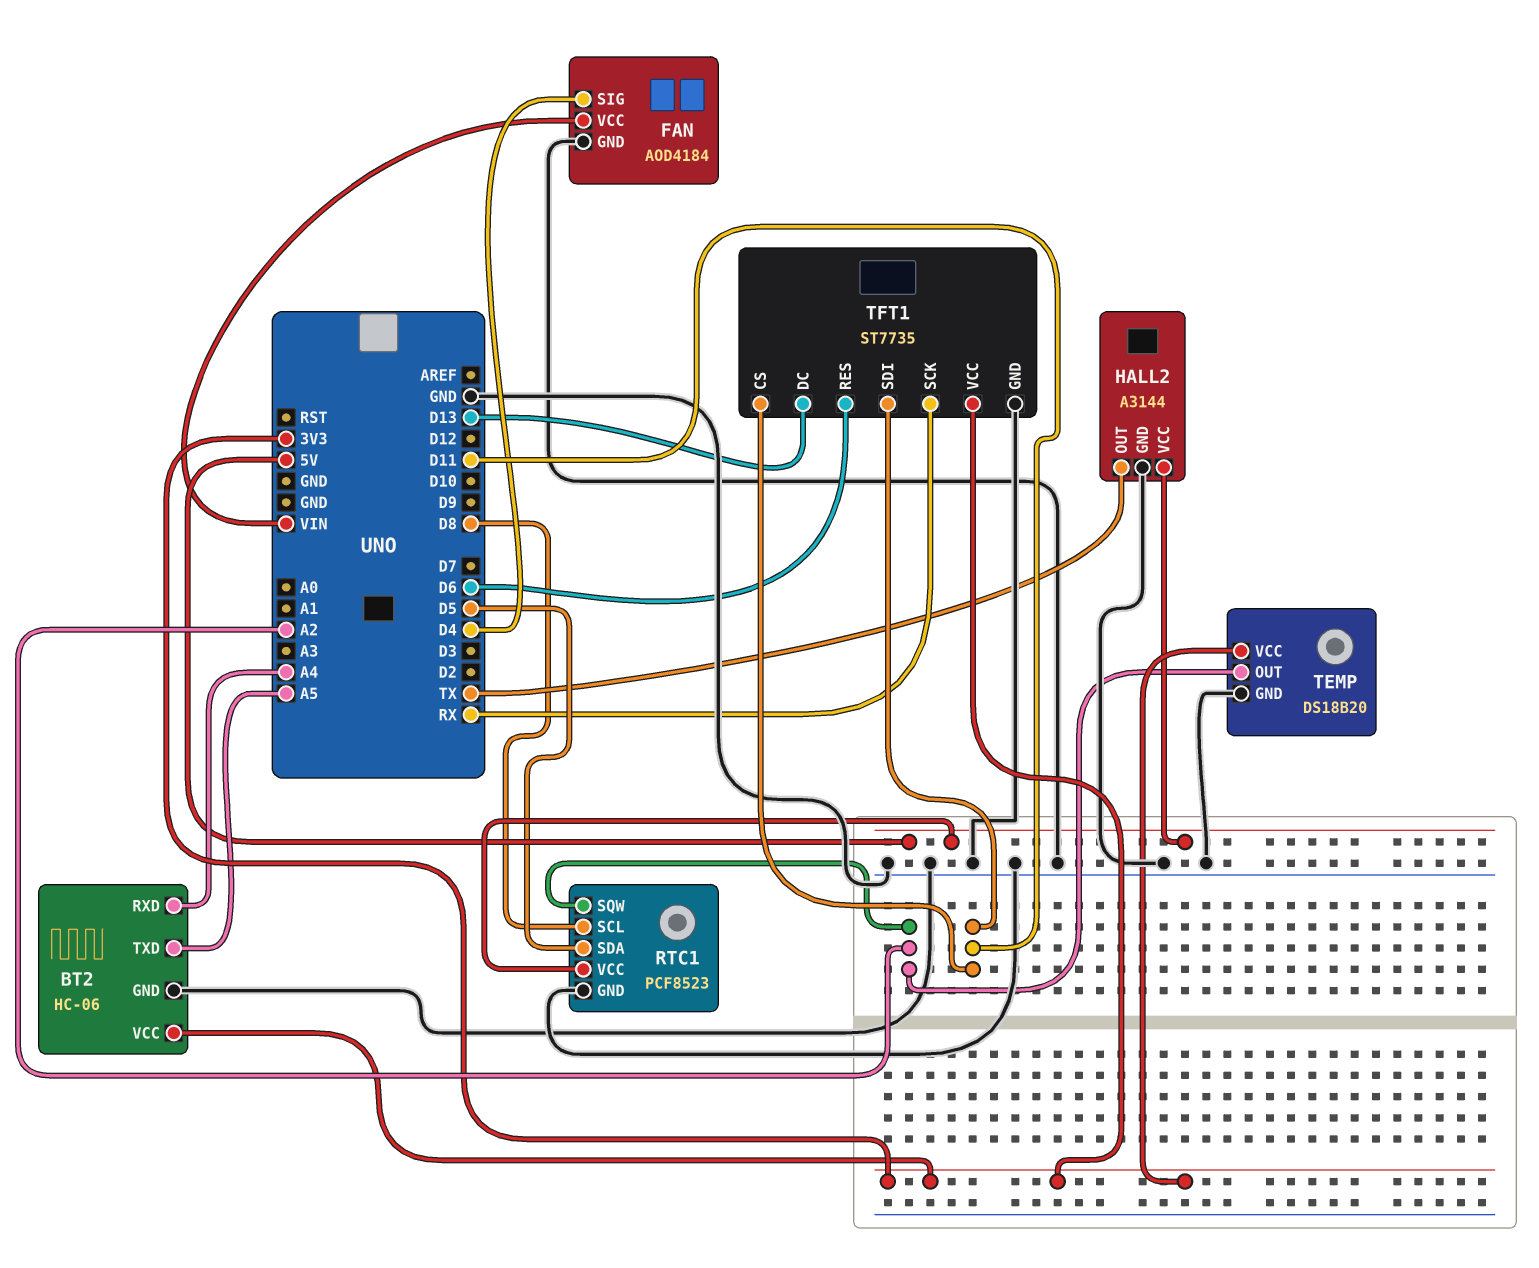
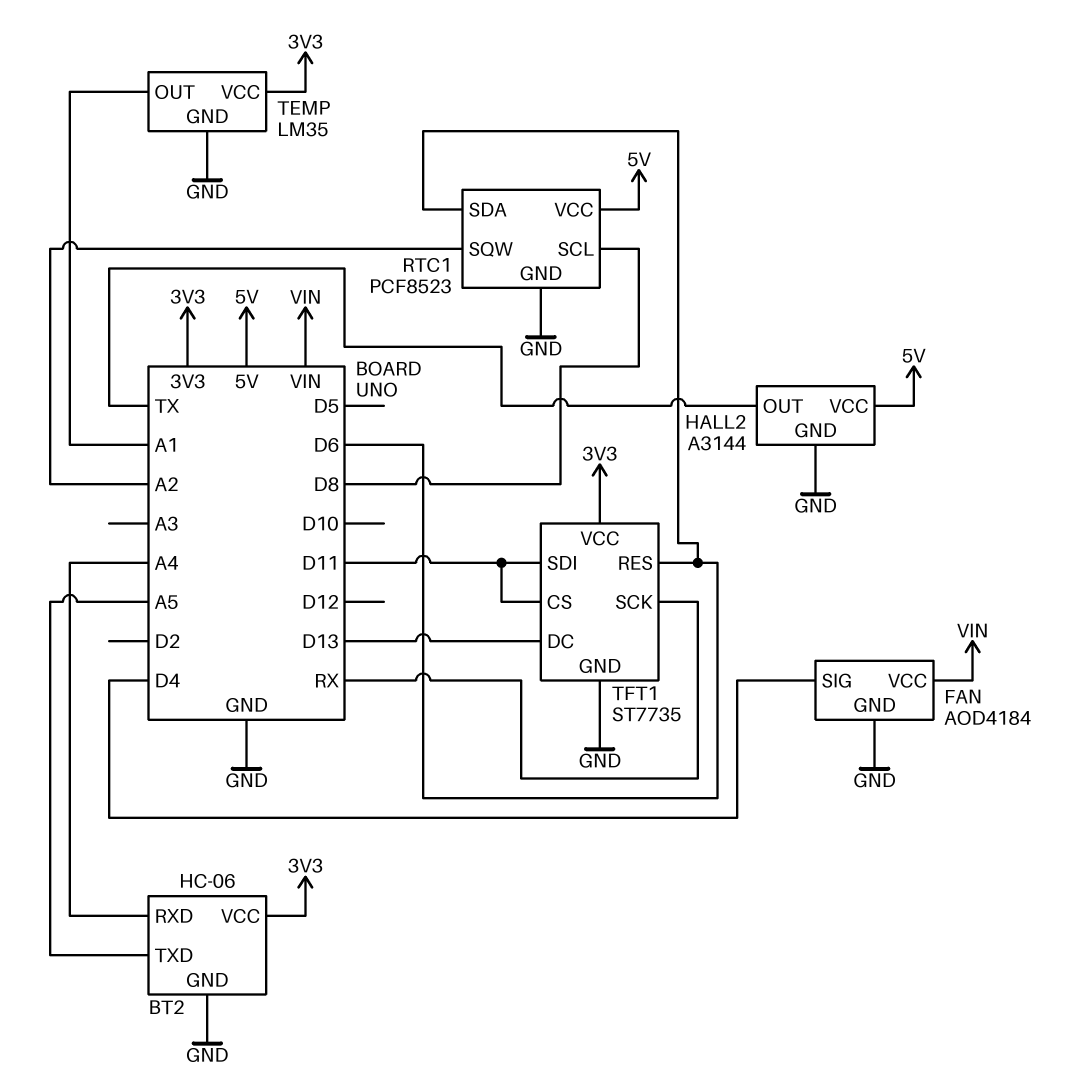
RTC1 pin SDA: D5 -> D6
TEMP: DS18B20 -> LM35
TEMP pin OUT: A2 -> A1

